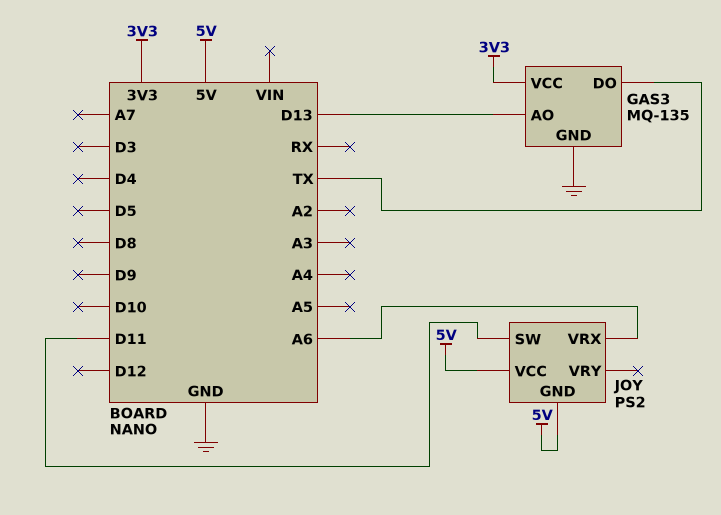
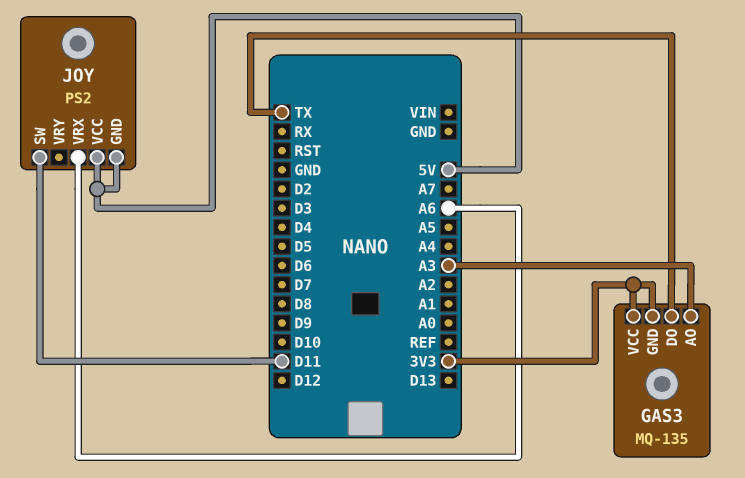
GAS3 pin AO: D13 -> A3
GAS3 pin GND: GND -> 3V3

